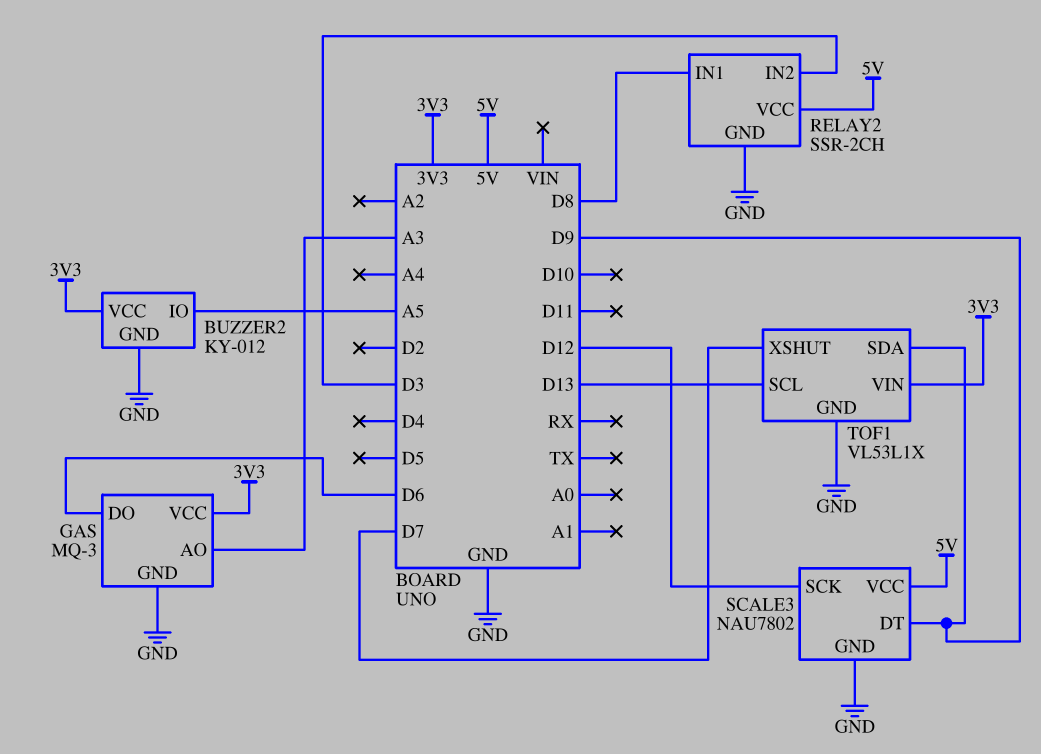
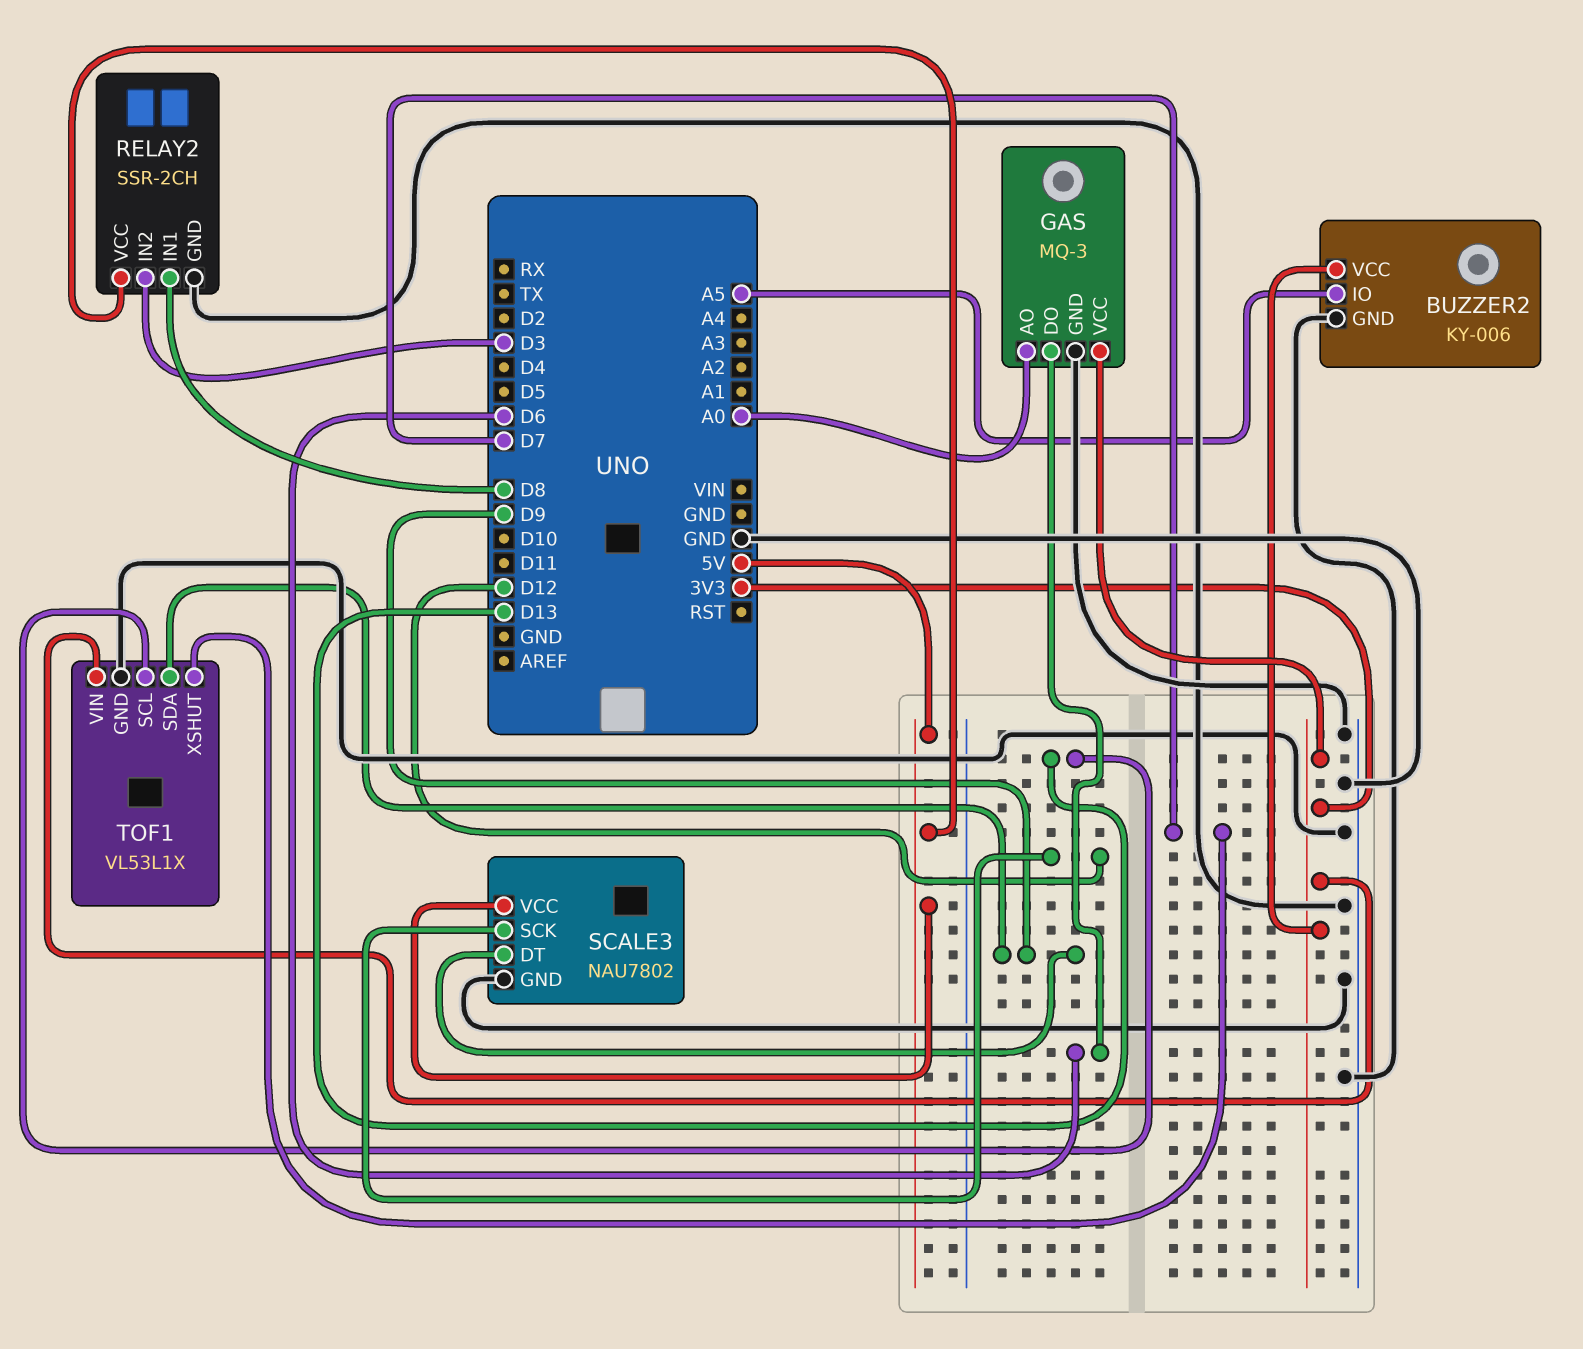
BUZZER2: KY-012 -> KY-006
GAS pin AO: A3 -> A0

